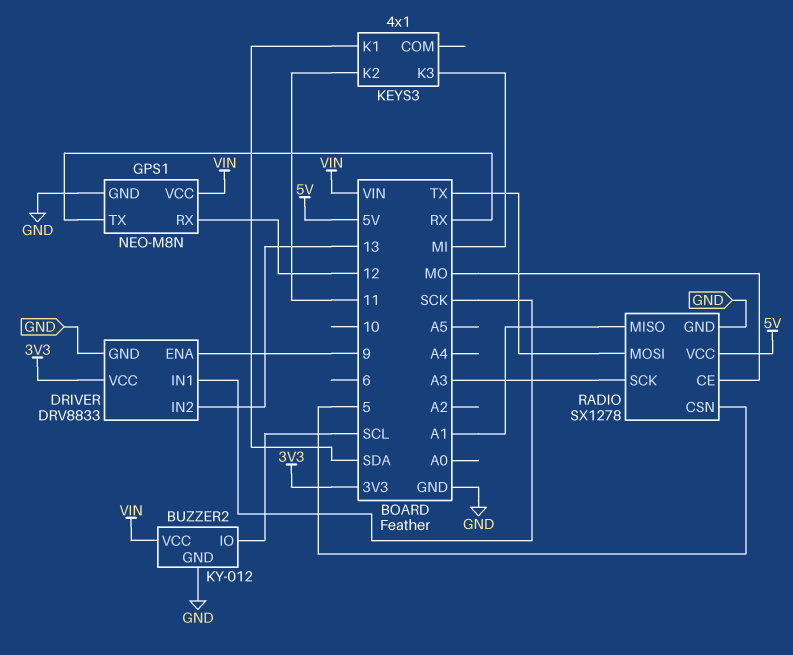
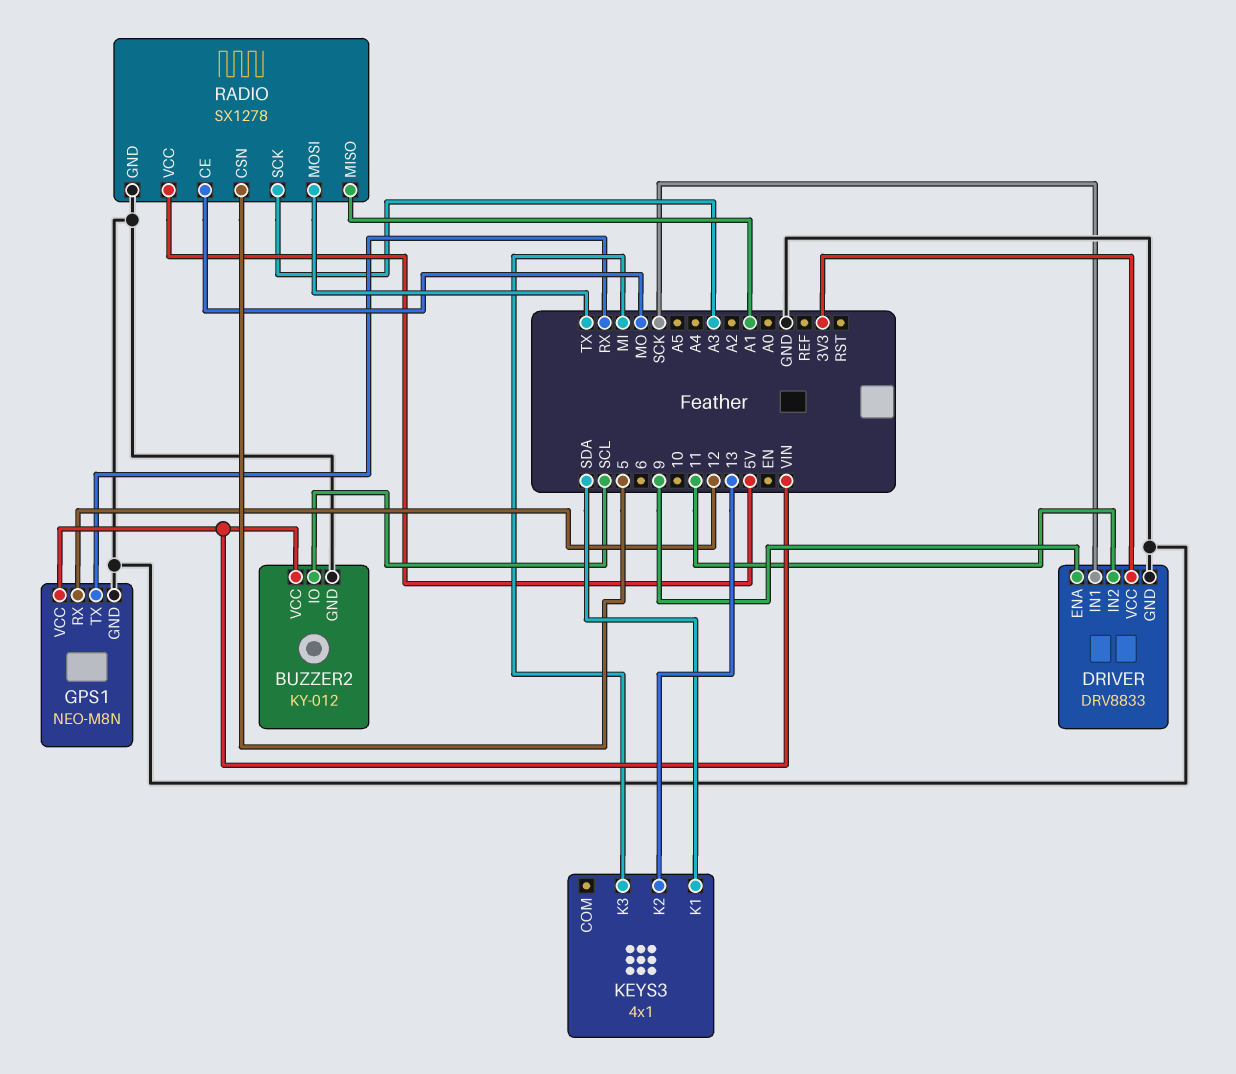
DRIVER pin IN2: 13 -> 11
KEYS3 pin K2: 11 -> 13

